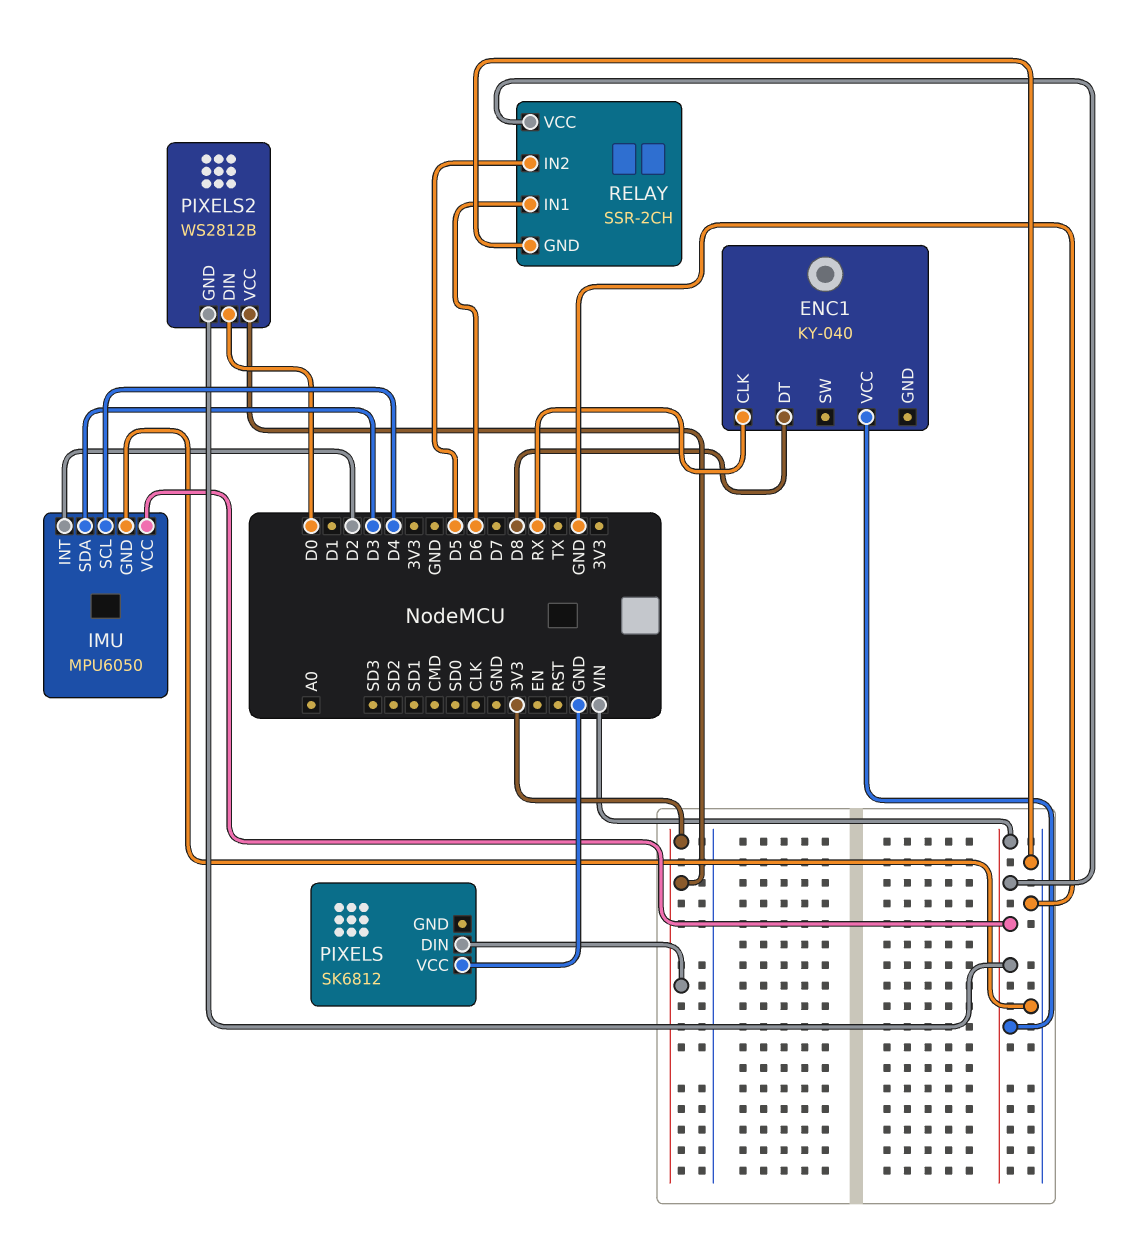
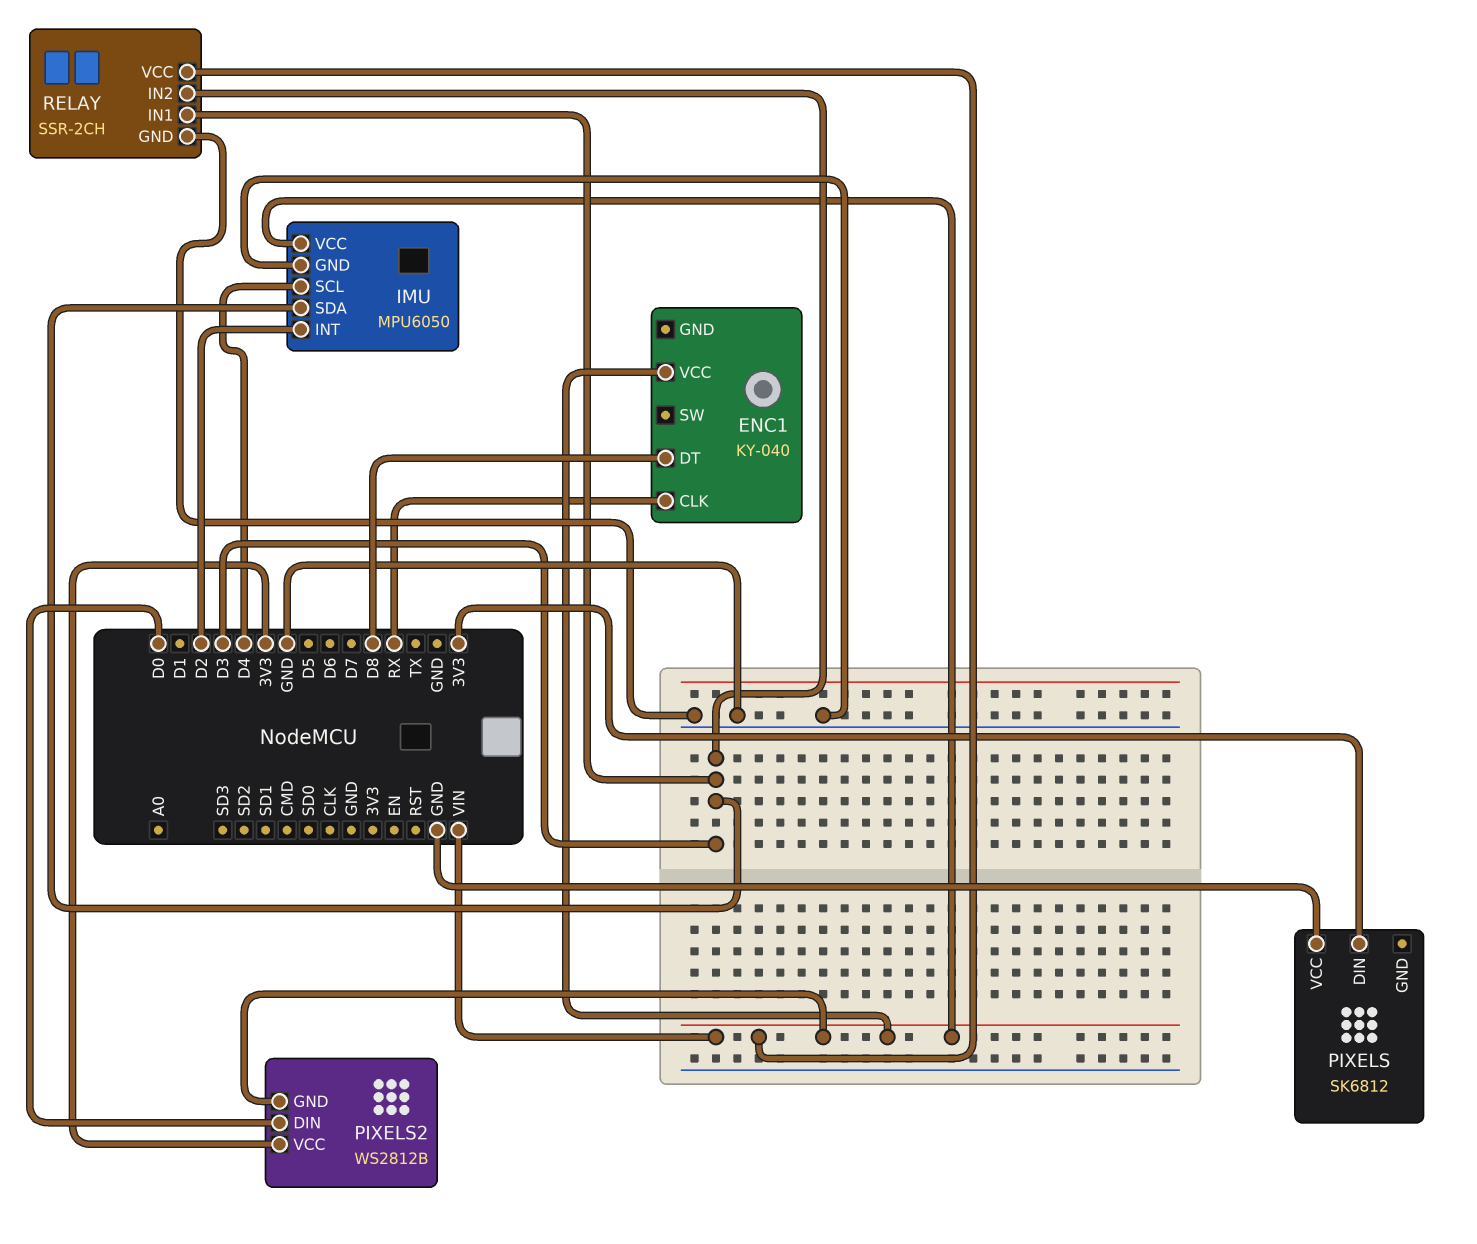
RELAY pin IN1: D6 -> D3
RELAY pin IN2: D5 -> D3

